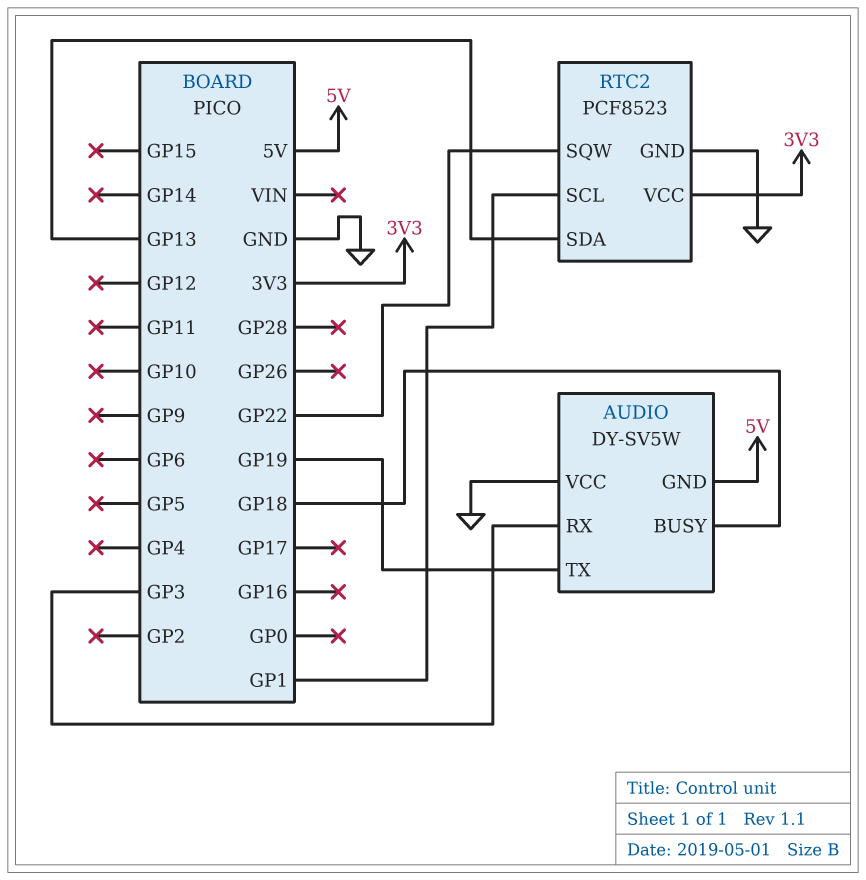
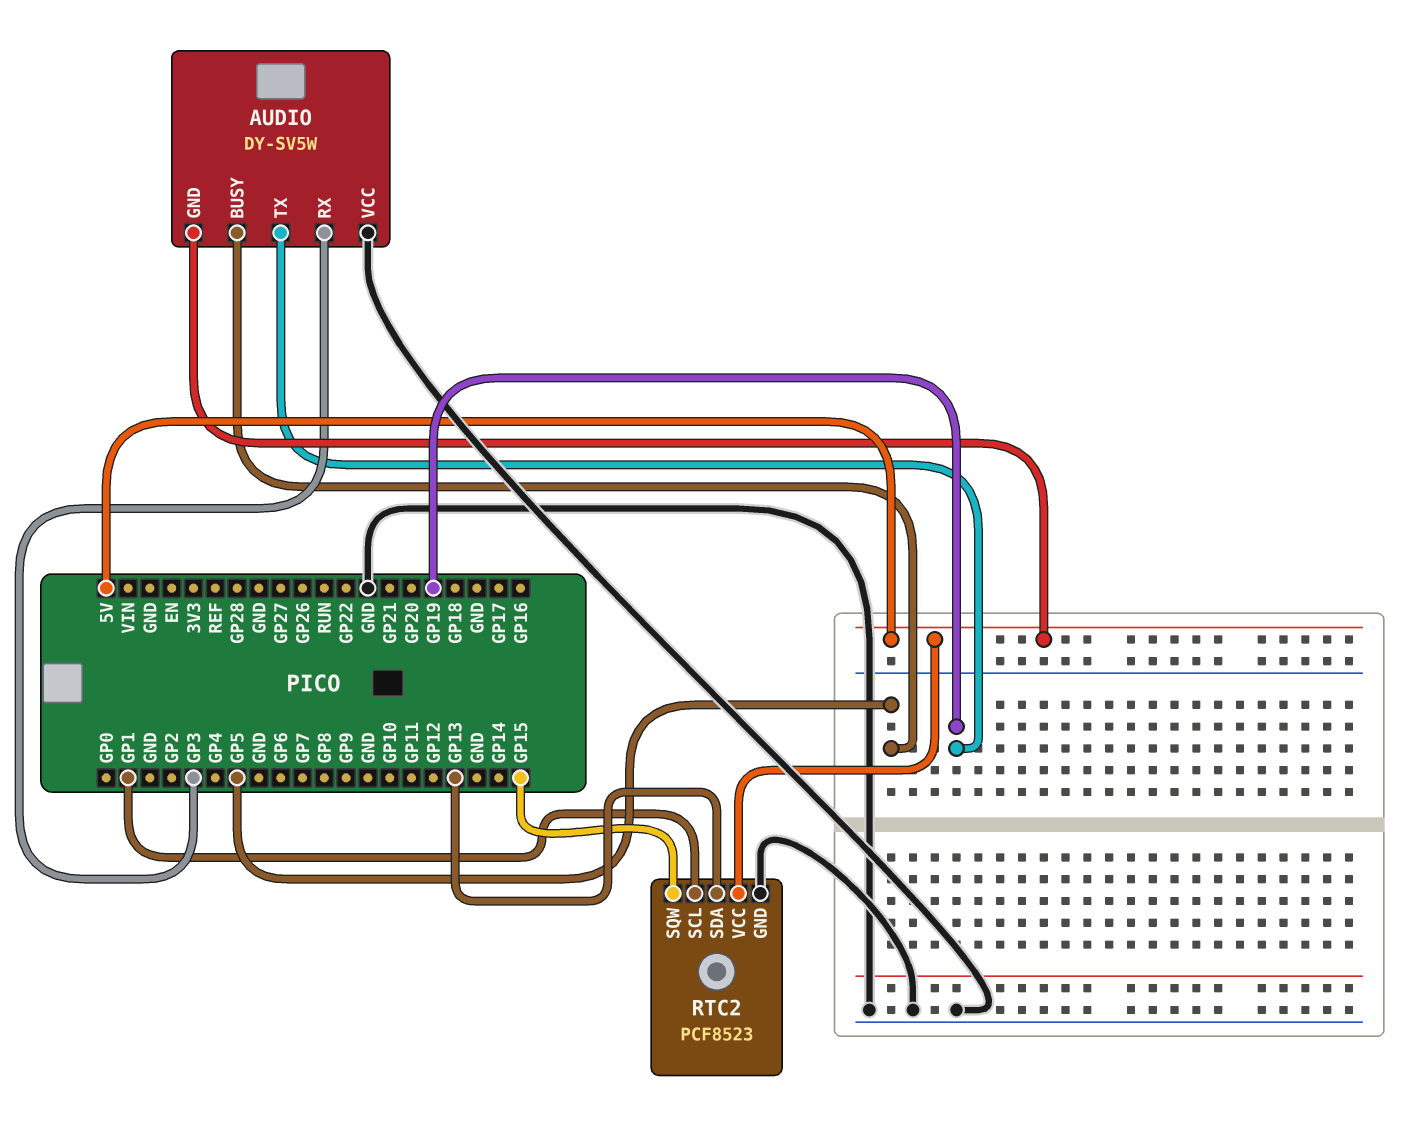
AUDIO pin BUSY: GP18 -> GP5
RTC2 pin SQW: GP22 -> GP15
RTC2 pin VCC: 3V3 -> 5V

